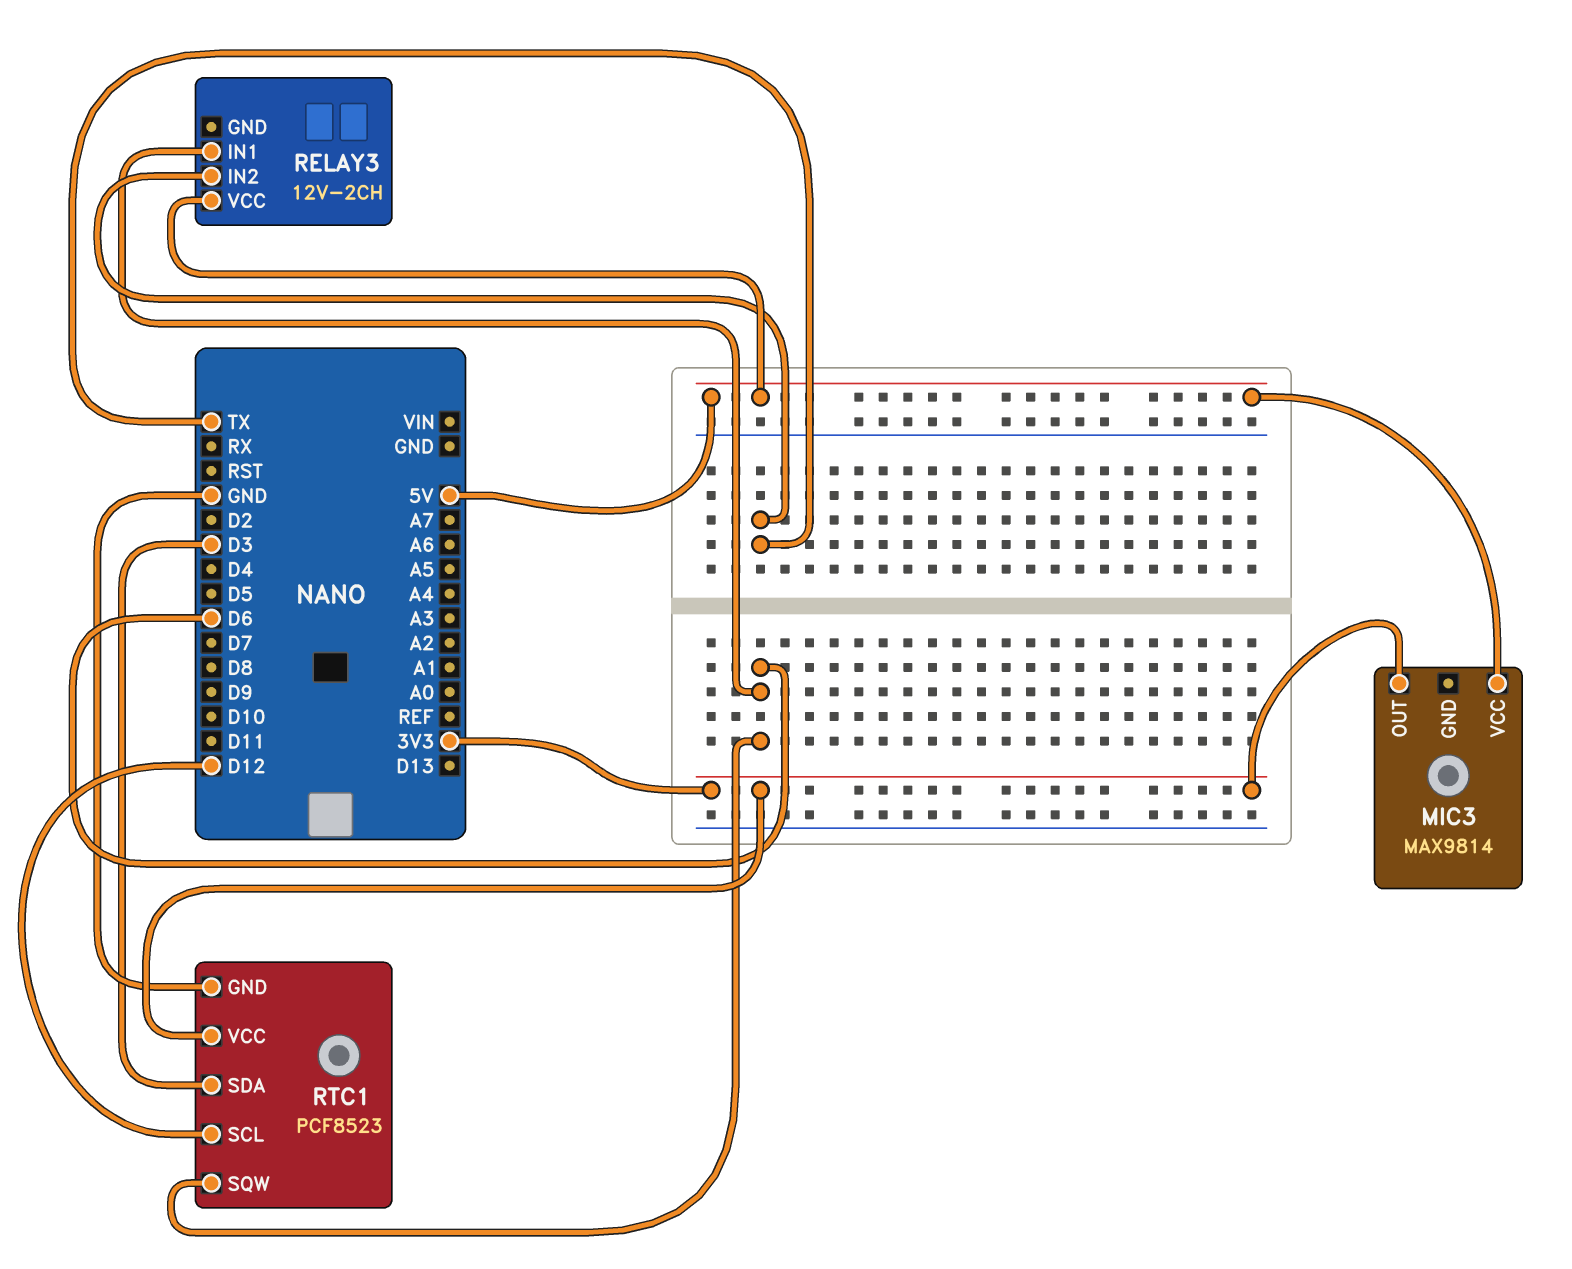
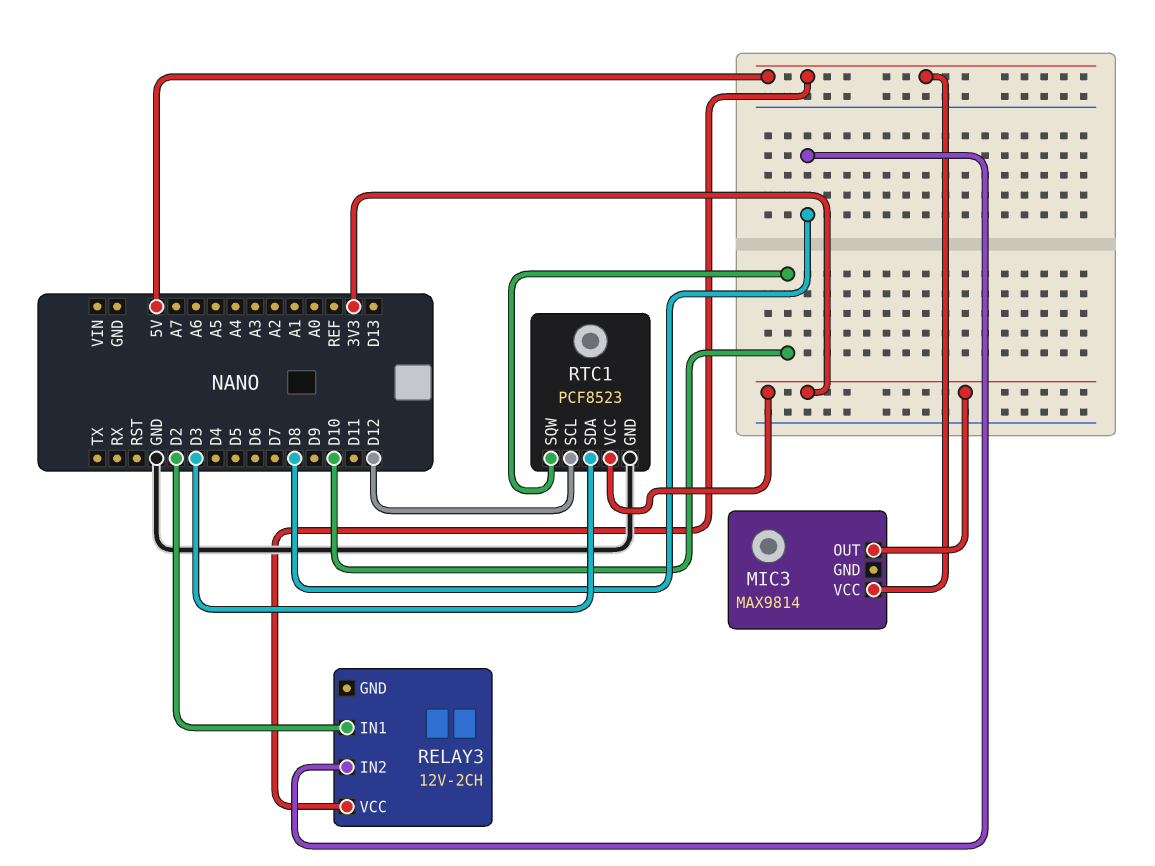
RELAY3 pin IN1: D6 -> D2
RELAY3 pin IN2: TX -> D8
RTC1 pin SQW: D6 -> D10

